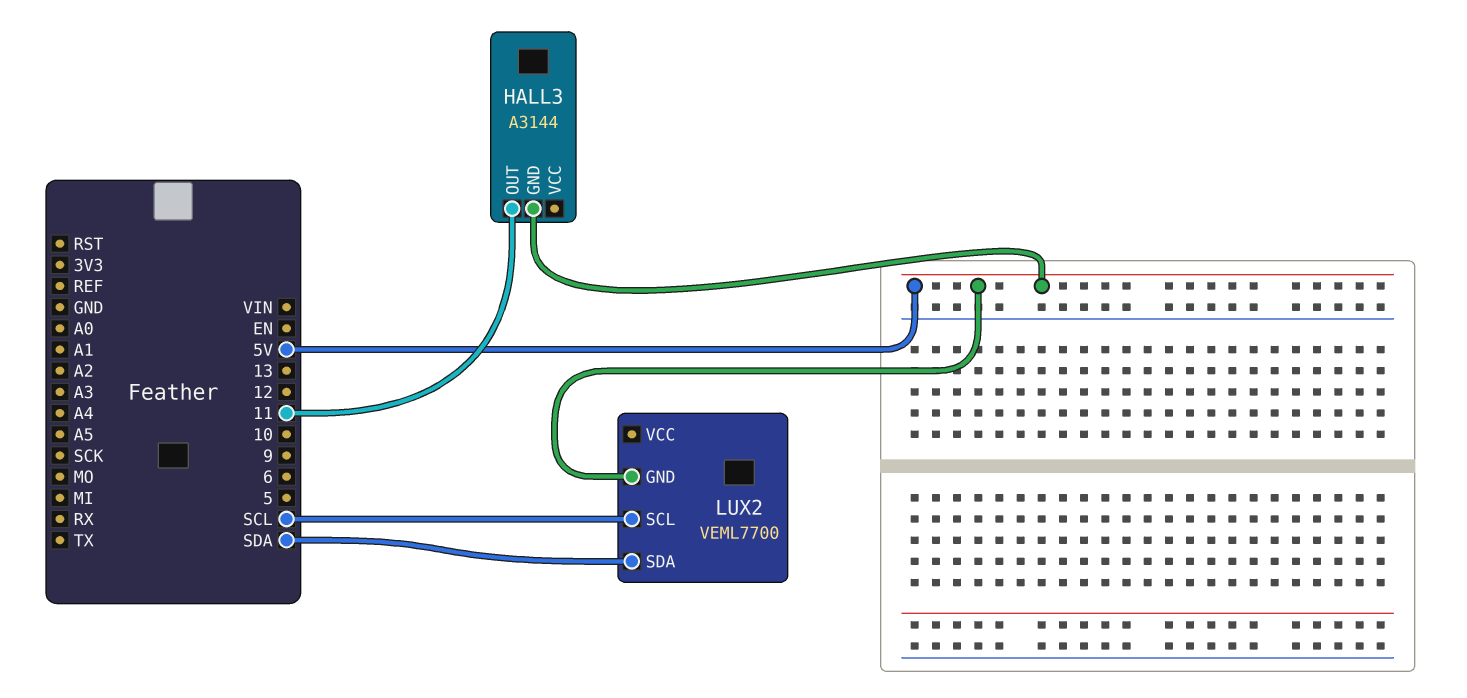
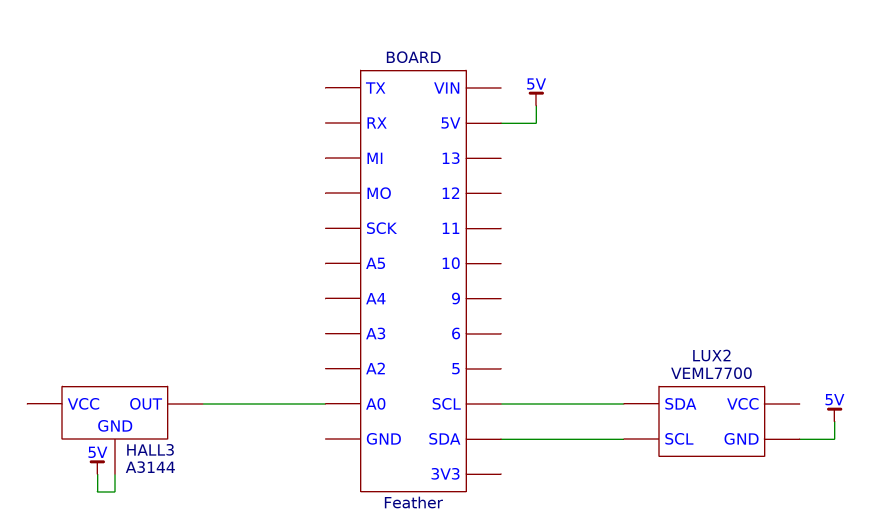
HALL3 pin OUT: 11 -> A0
LUX2 pin SCL: SCL -> SDA
LUX2 pin SDA: SDA -> SCL

